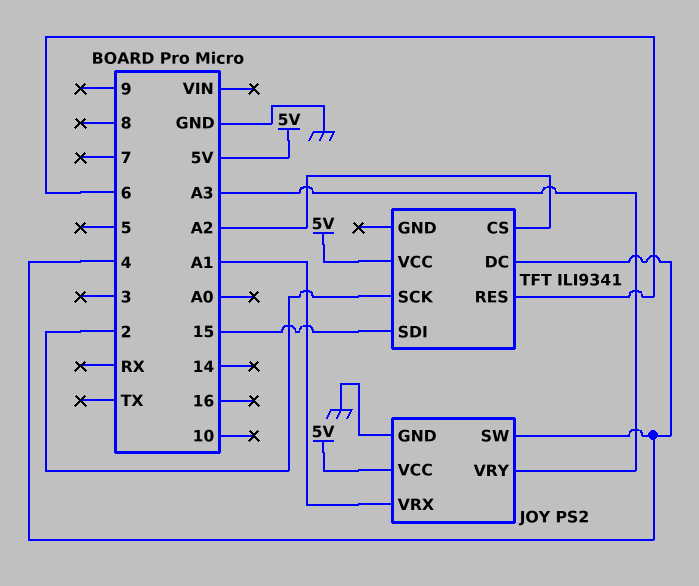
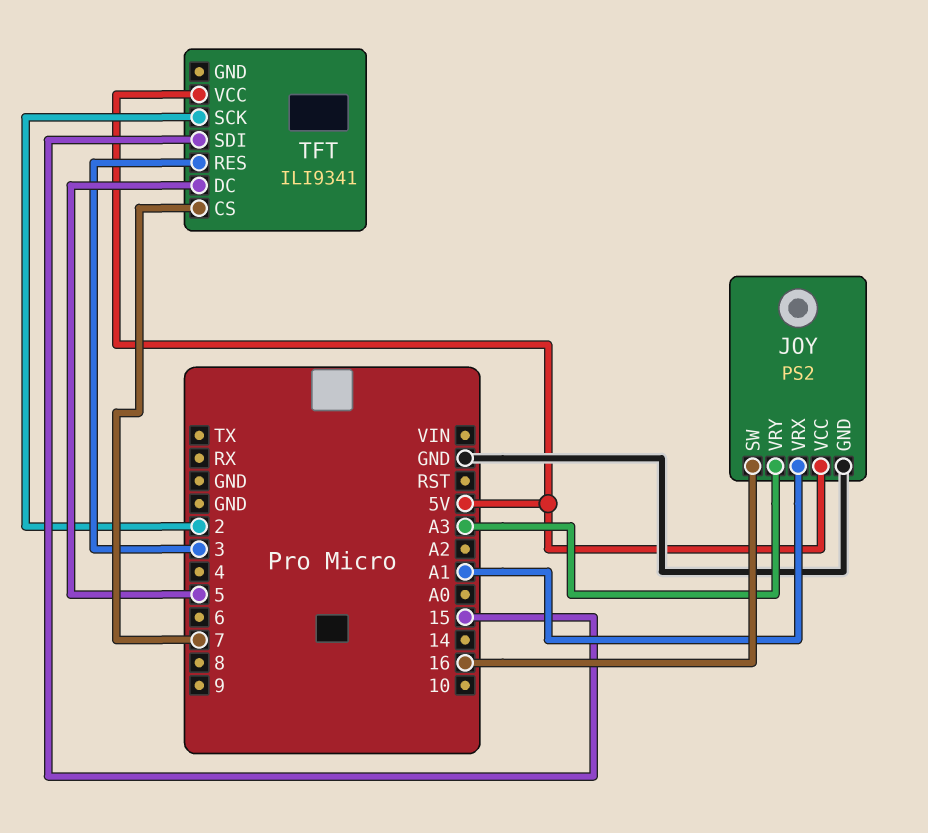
JOY pin SW: 4 -> 16
TFT pin CS: A2 -> 7
TFT pin DC: 4 -> 5
TFT pin RES: 6 -> 3

